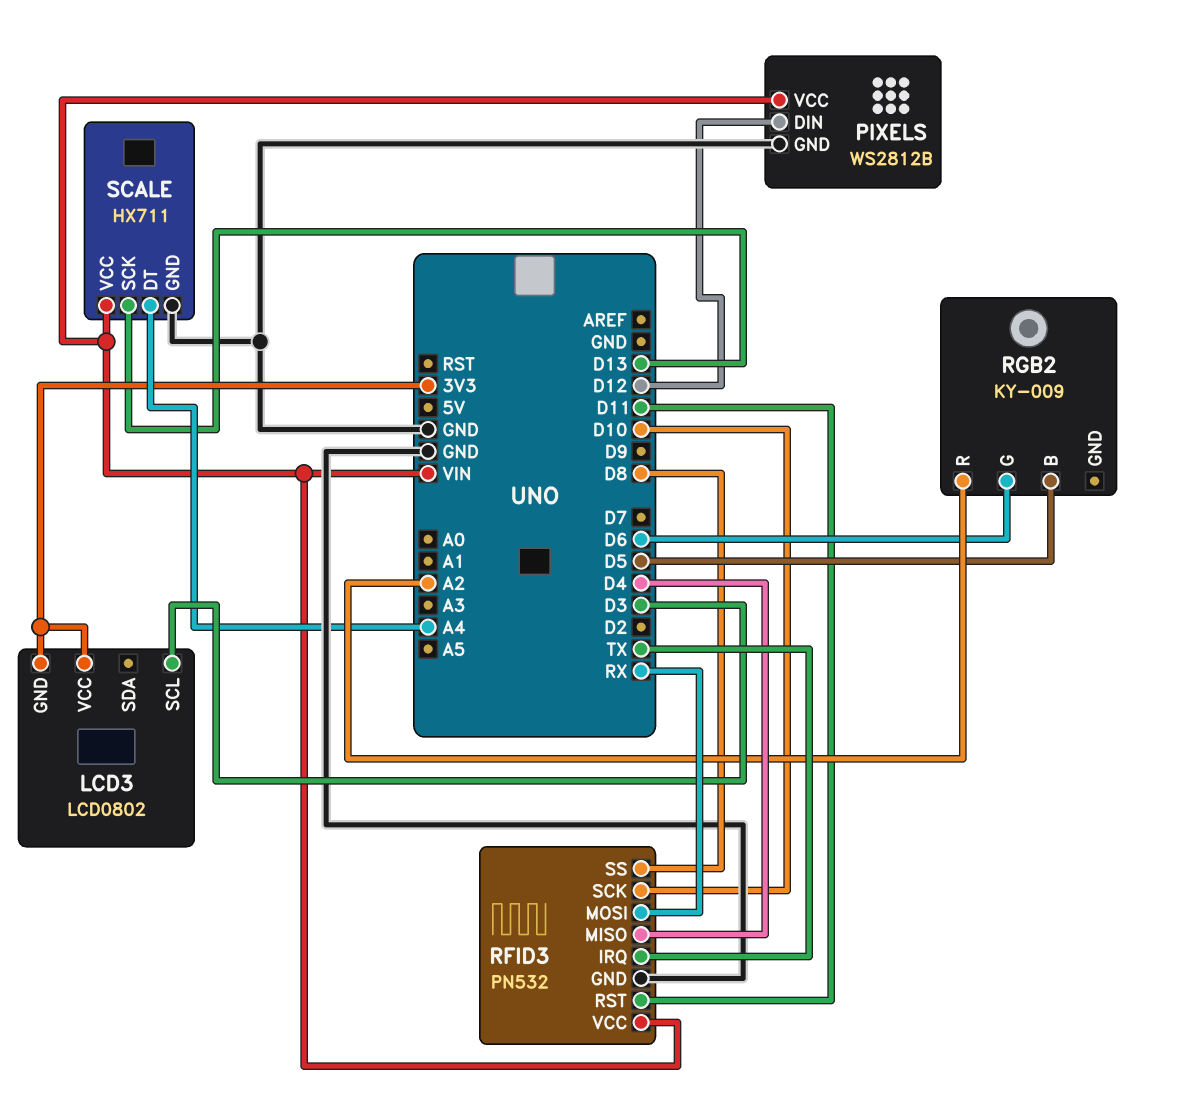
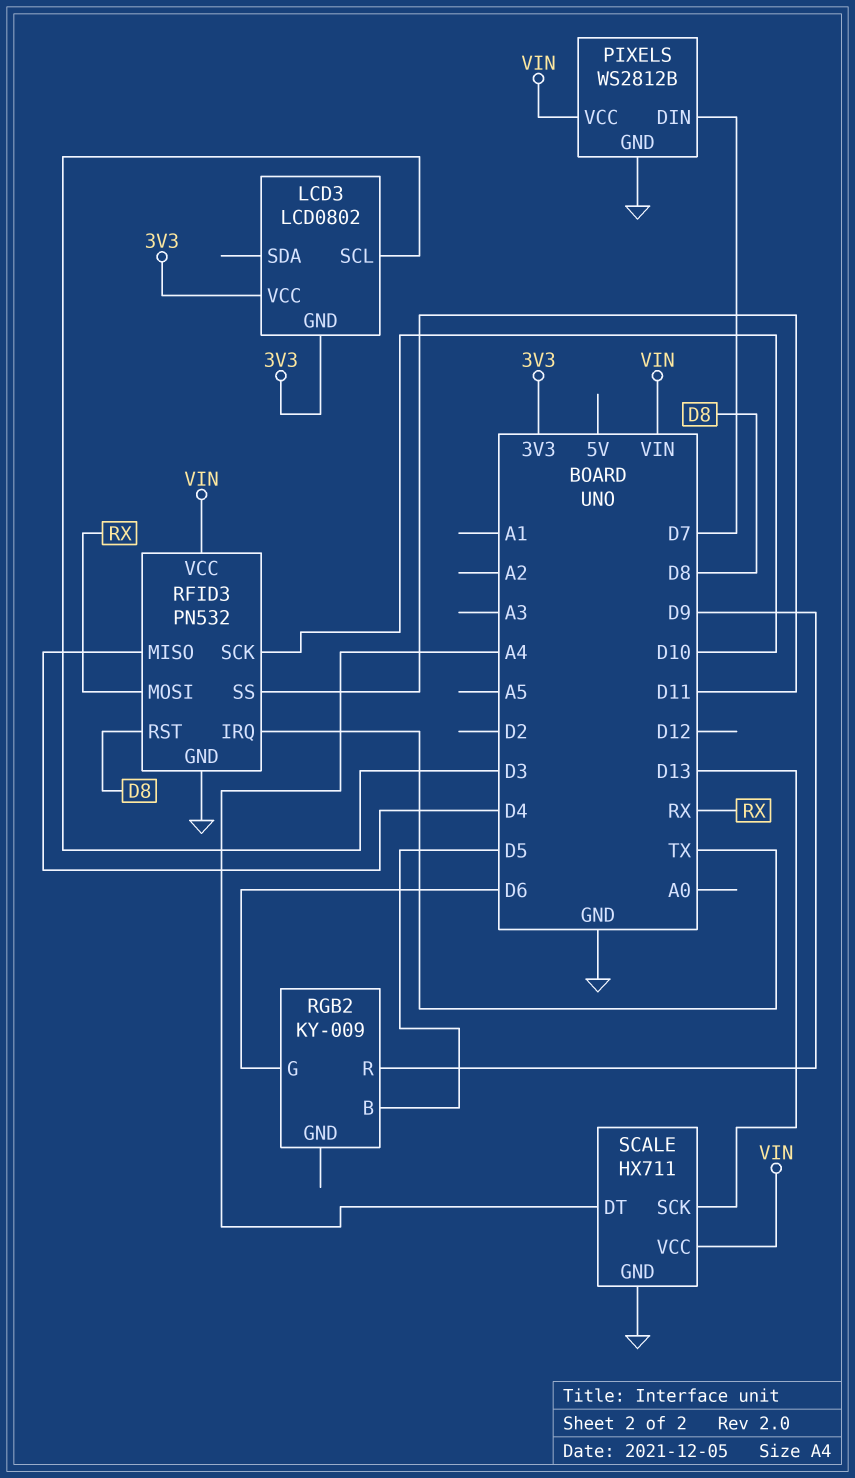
PIXELS pin DIN: D12 -> D7
RFID3 pin RST: D11 -> D8
RFID3 pin SS: D8 -> D11
RGB2 pin R: A2 -> D9

